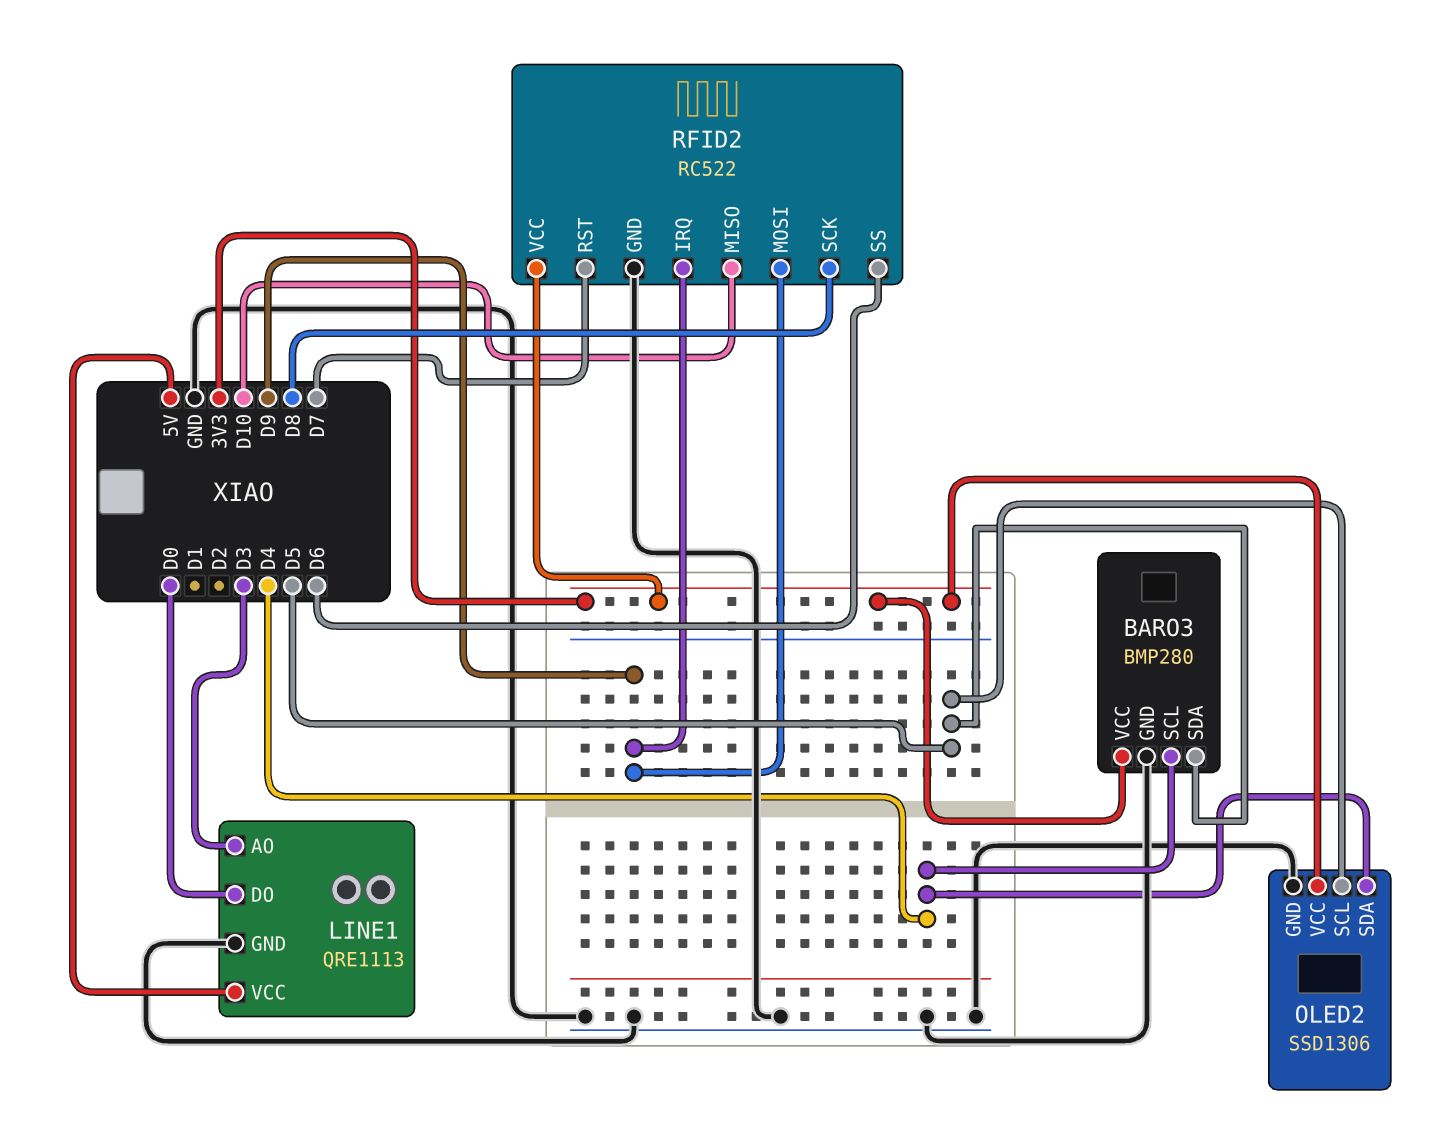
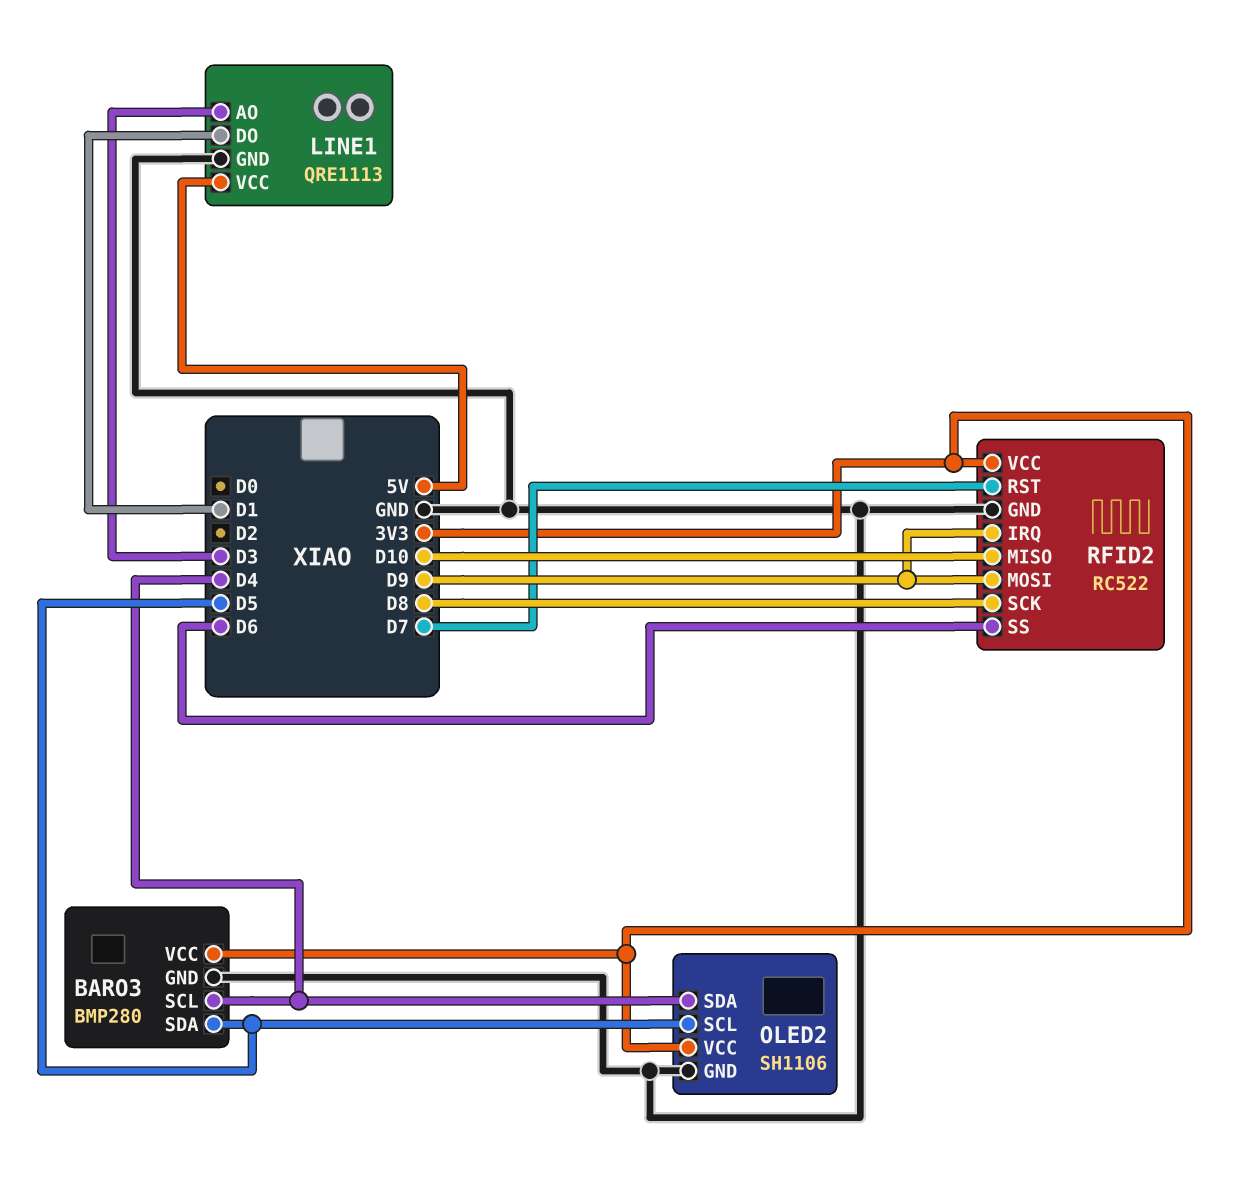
LINE1 pin DO: D0 -> D1
OLED2: SSD1306 -> SH1106

